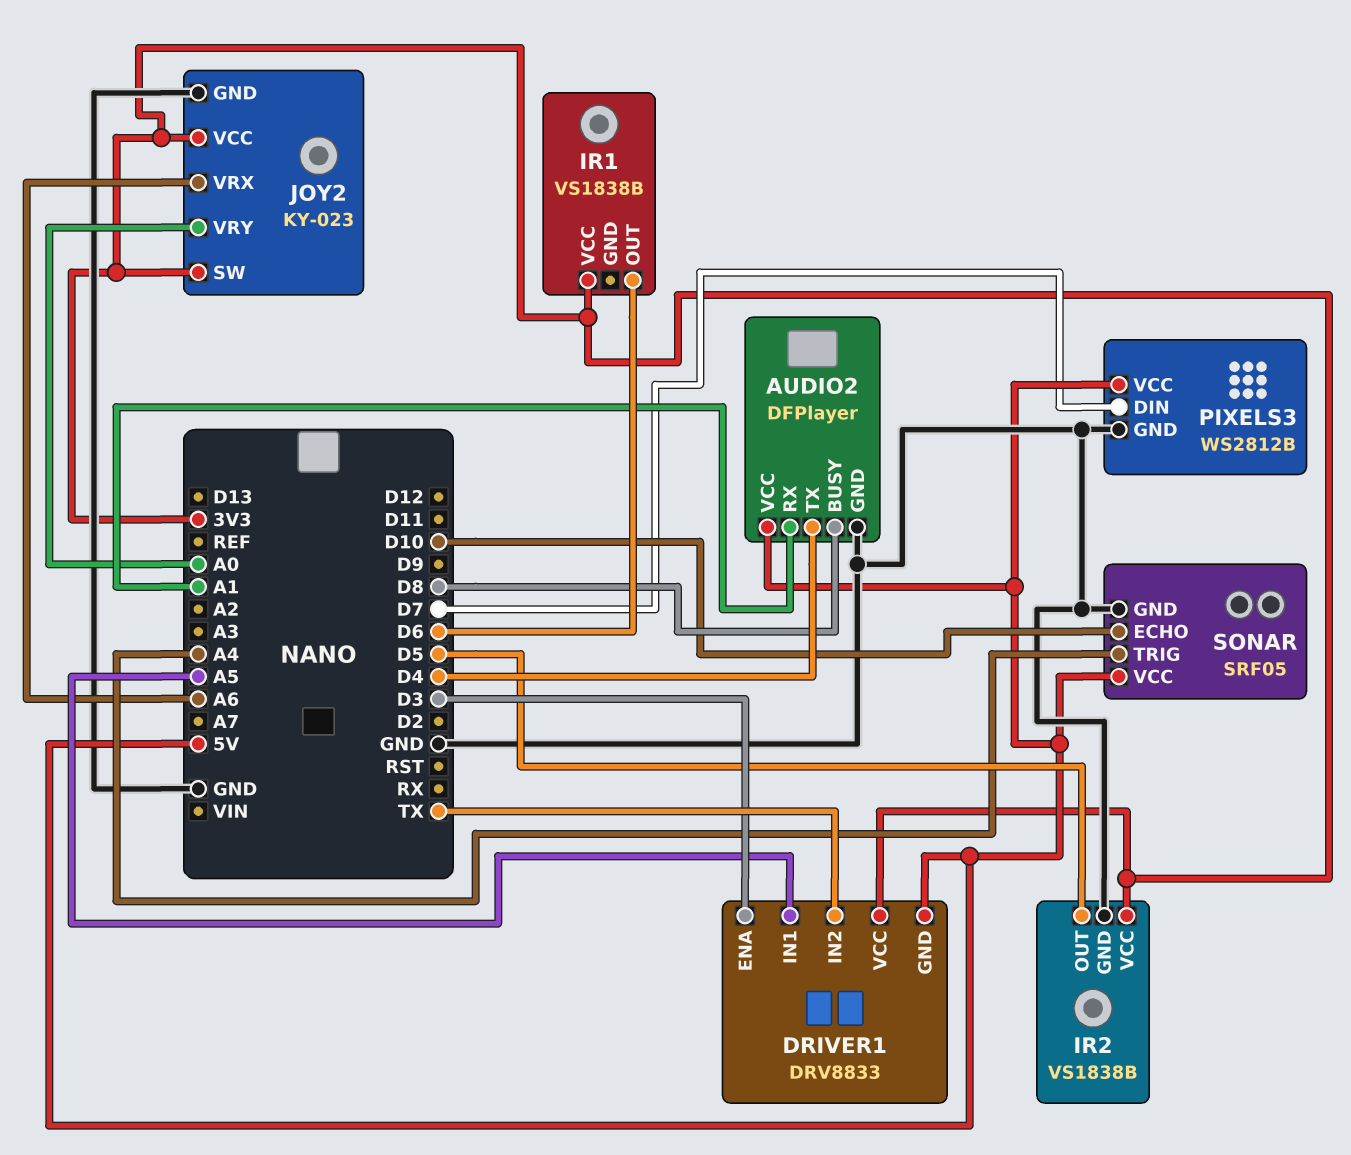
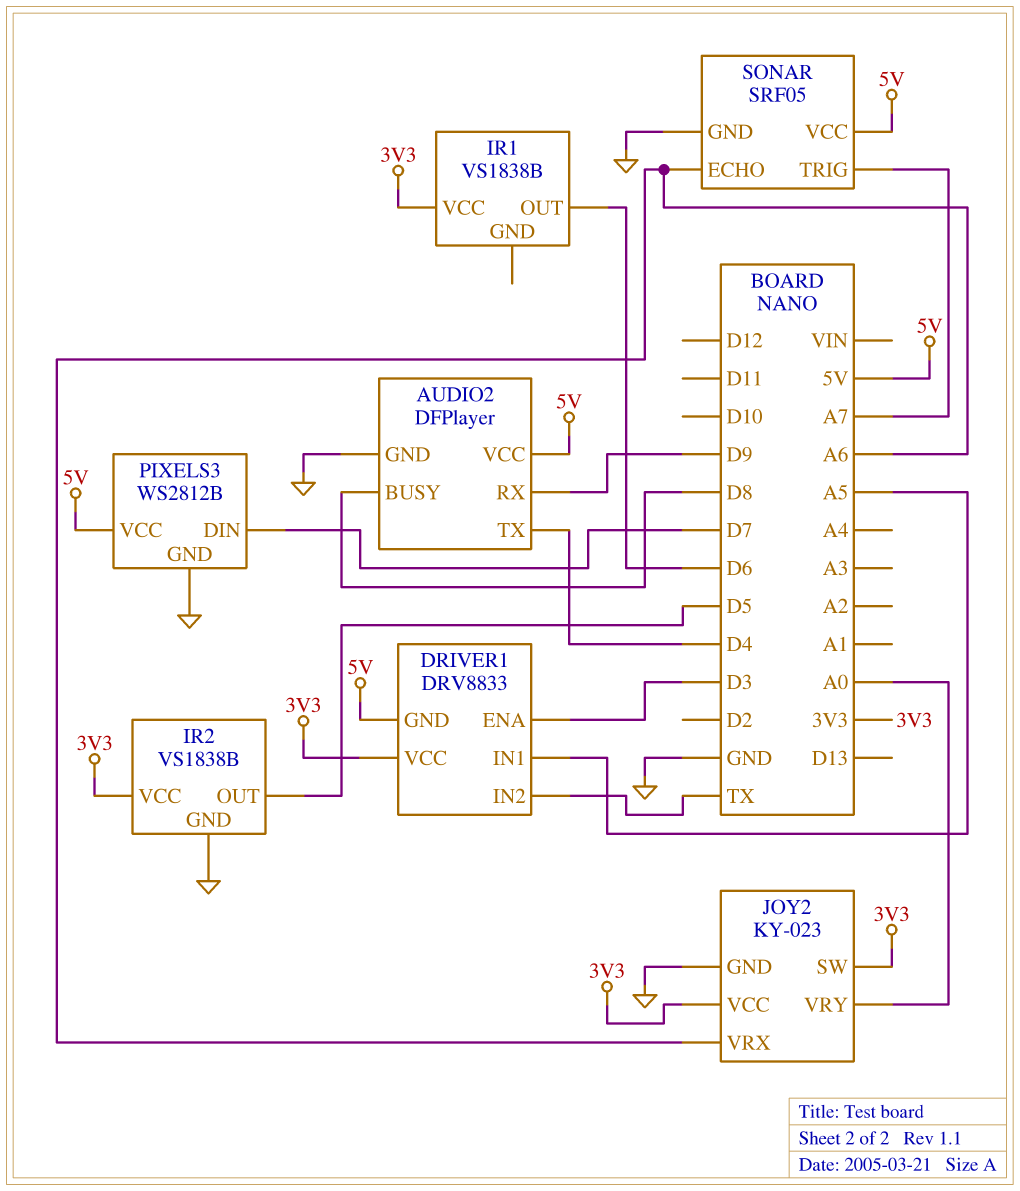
AUDIO2 pin RX: A1 -> D9
SONAR pin ECHO: D10 -> A6
SONAR pin TRIG: A4 -> A7

